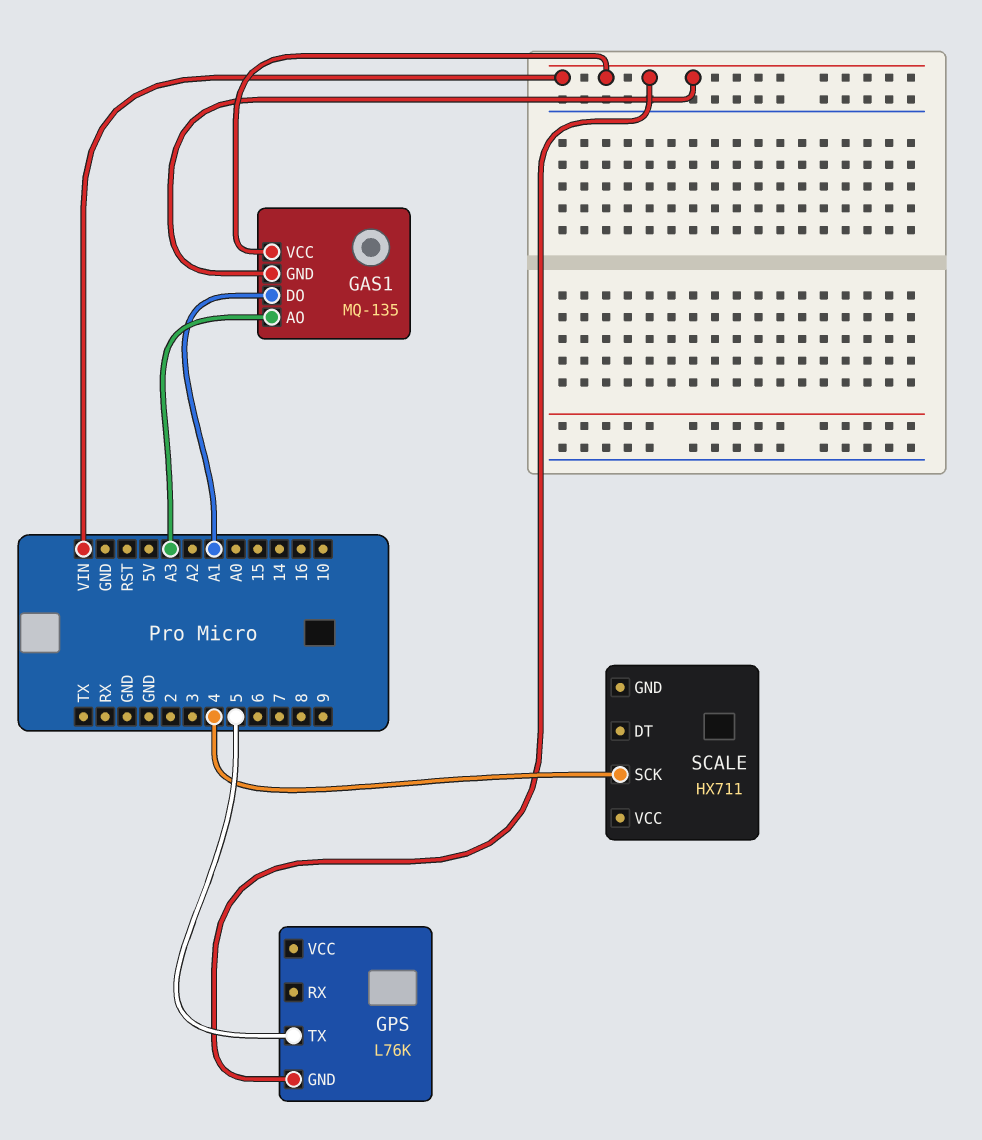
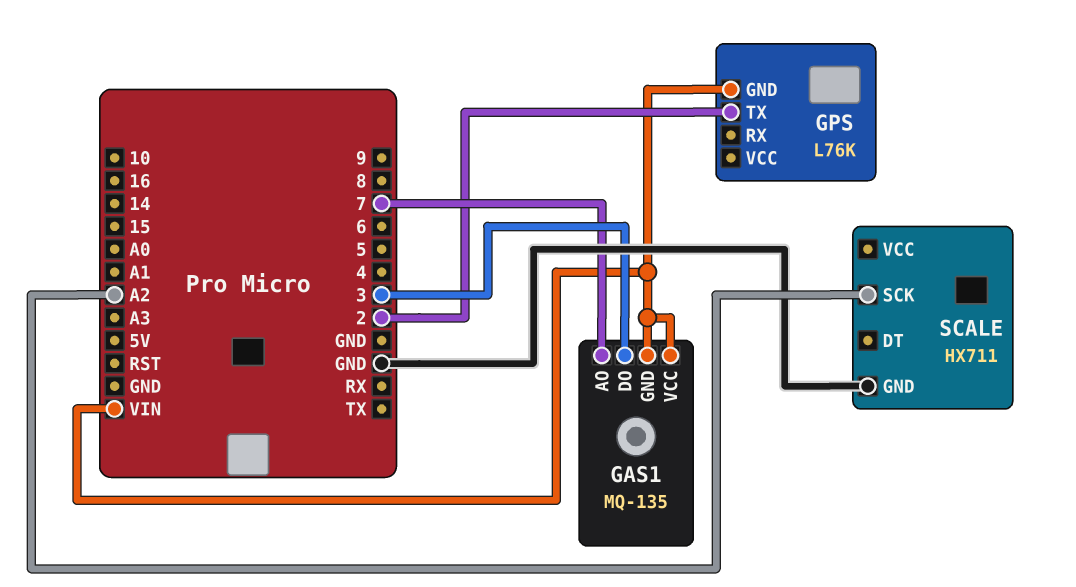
GAS1 pin AO: A3 -> 7
GAS1 pin DO: A1 -> 3
GPS pin TX: 5 -> 2
SCALE pin GND: none -> GND
SCALE pin SCK: 4 -> A2

